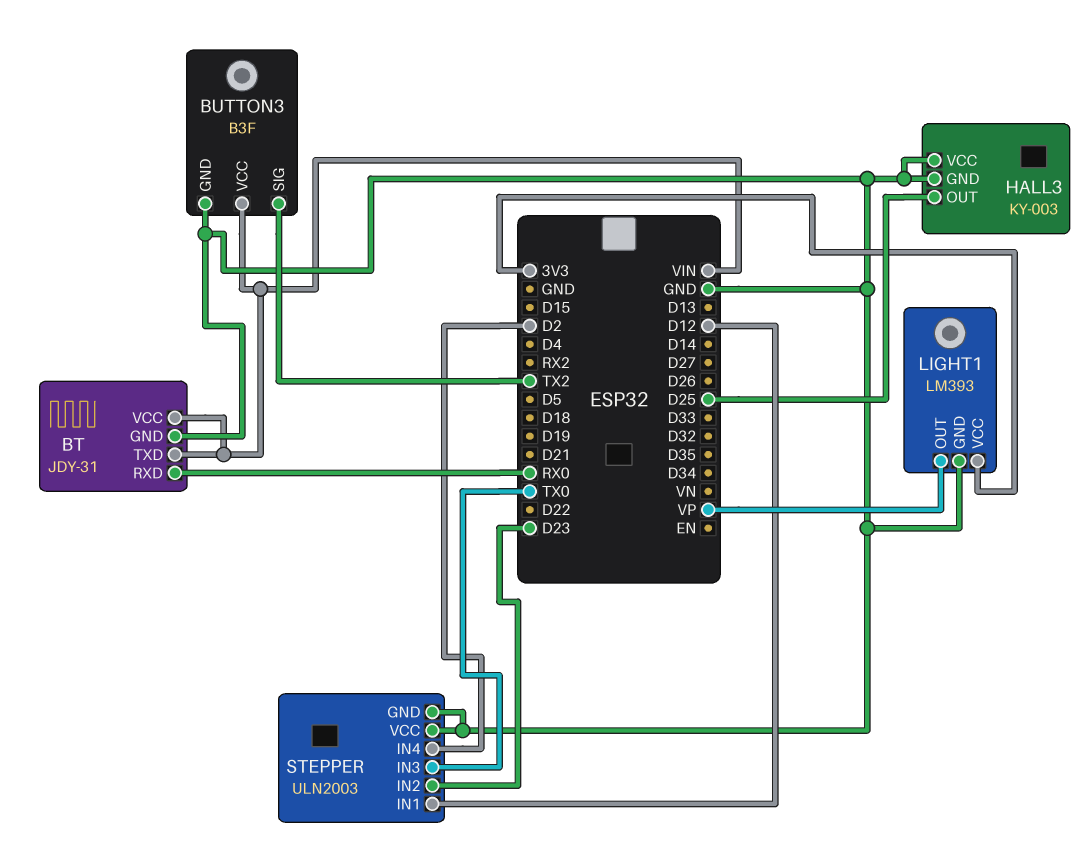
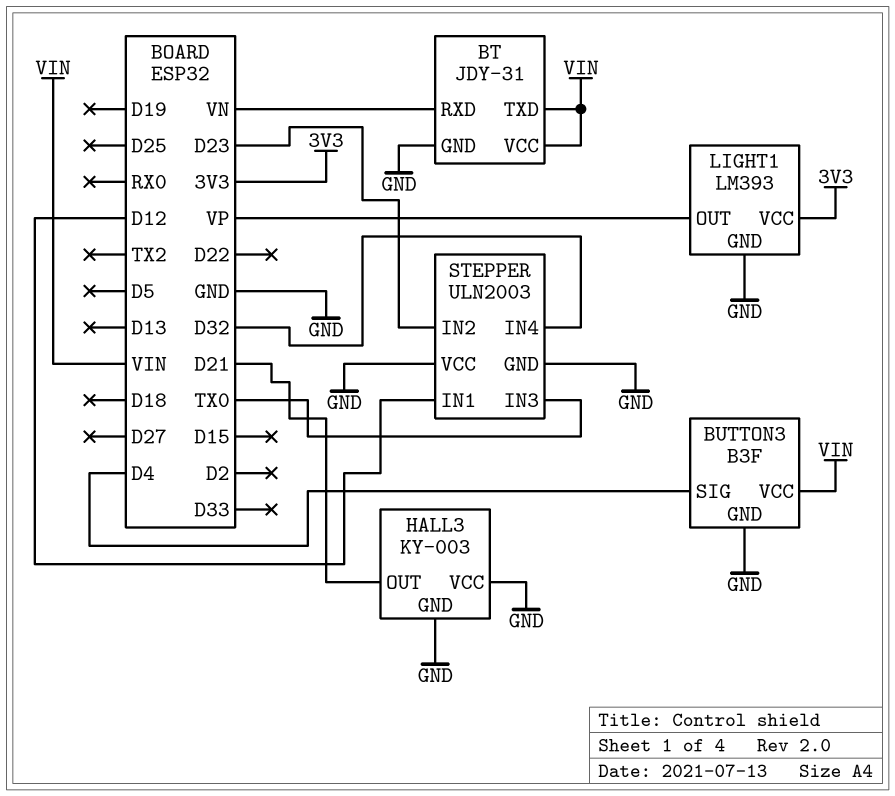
BT pin RXD: RX0 -> VN
BUTTON3 pin SIG: TX2 -> D4
HALL3 pin OUT: D25 -> D21
STEPPER pin IN4: D2 -> D32

